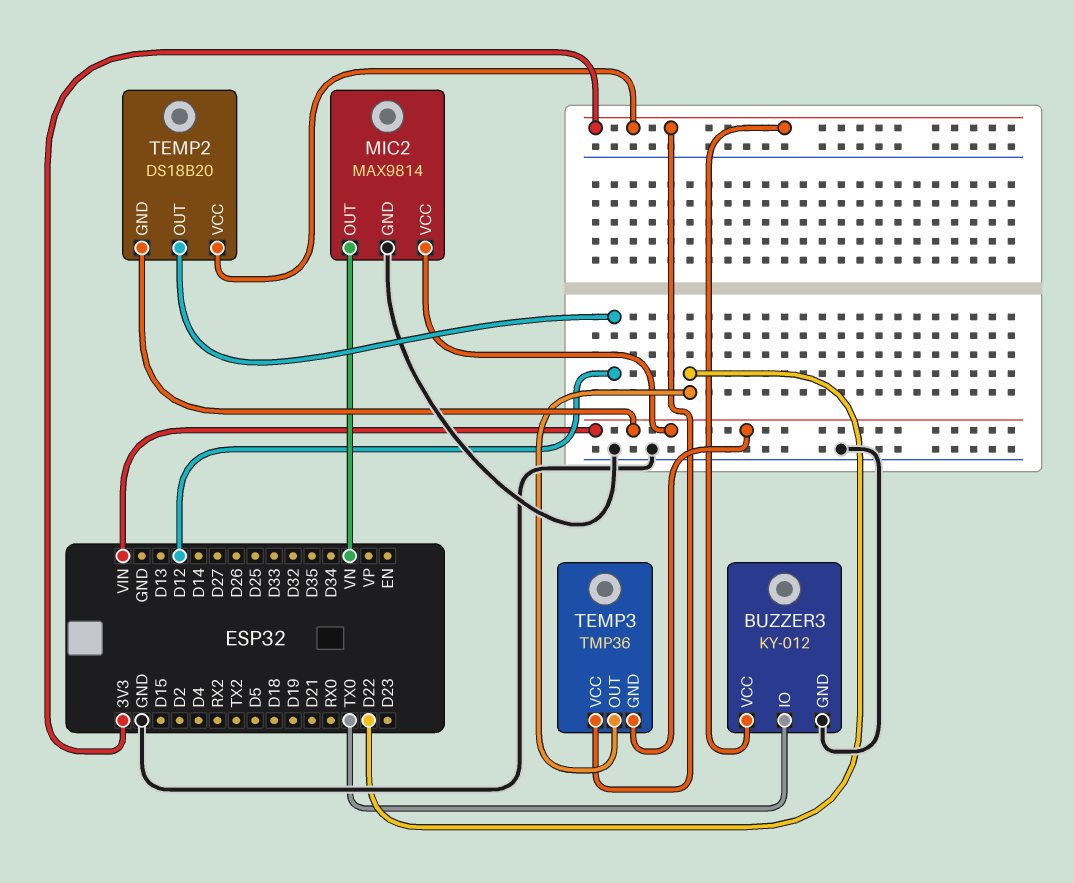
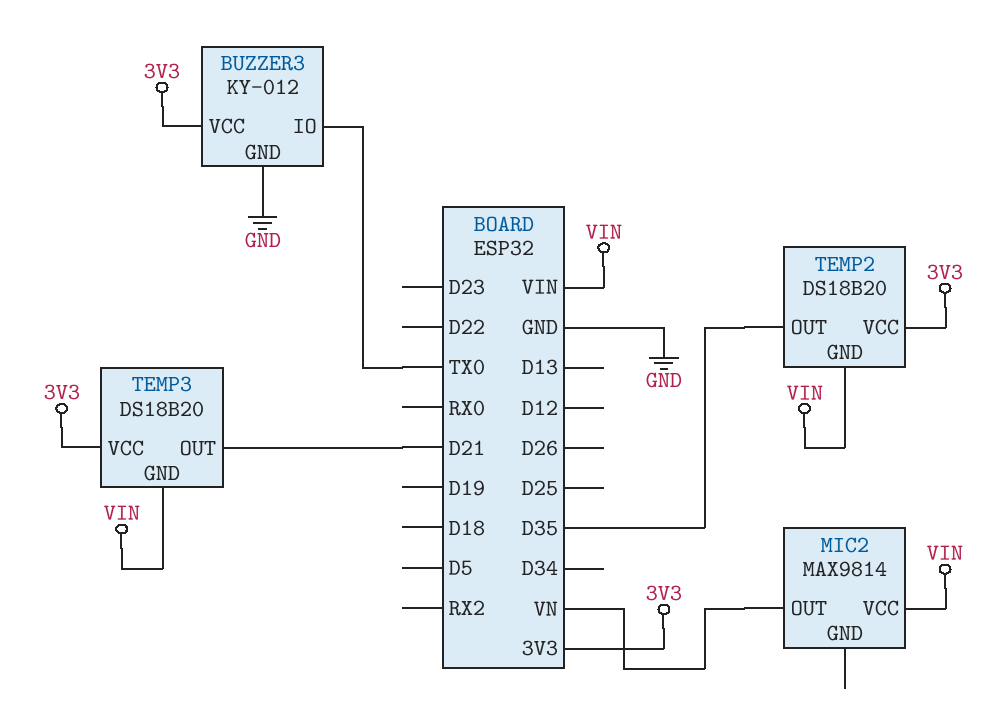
MIC2 pin GND: GND -> none
TEMP2 pin OUT: D12 -> D35
TEMP3: TMP36 -> DS18B20
TEMP3 pin OUT: D22 -> D21

